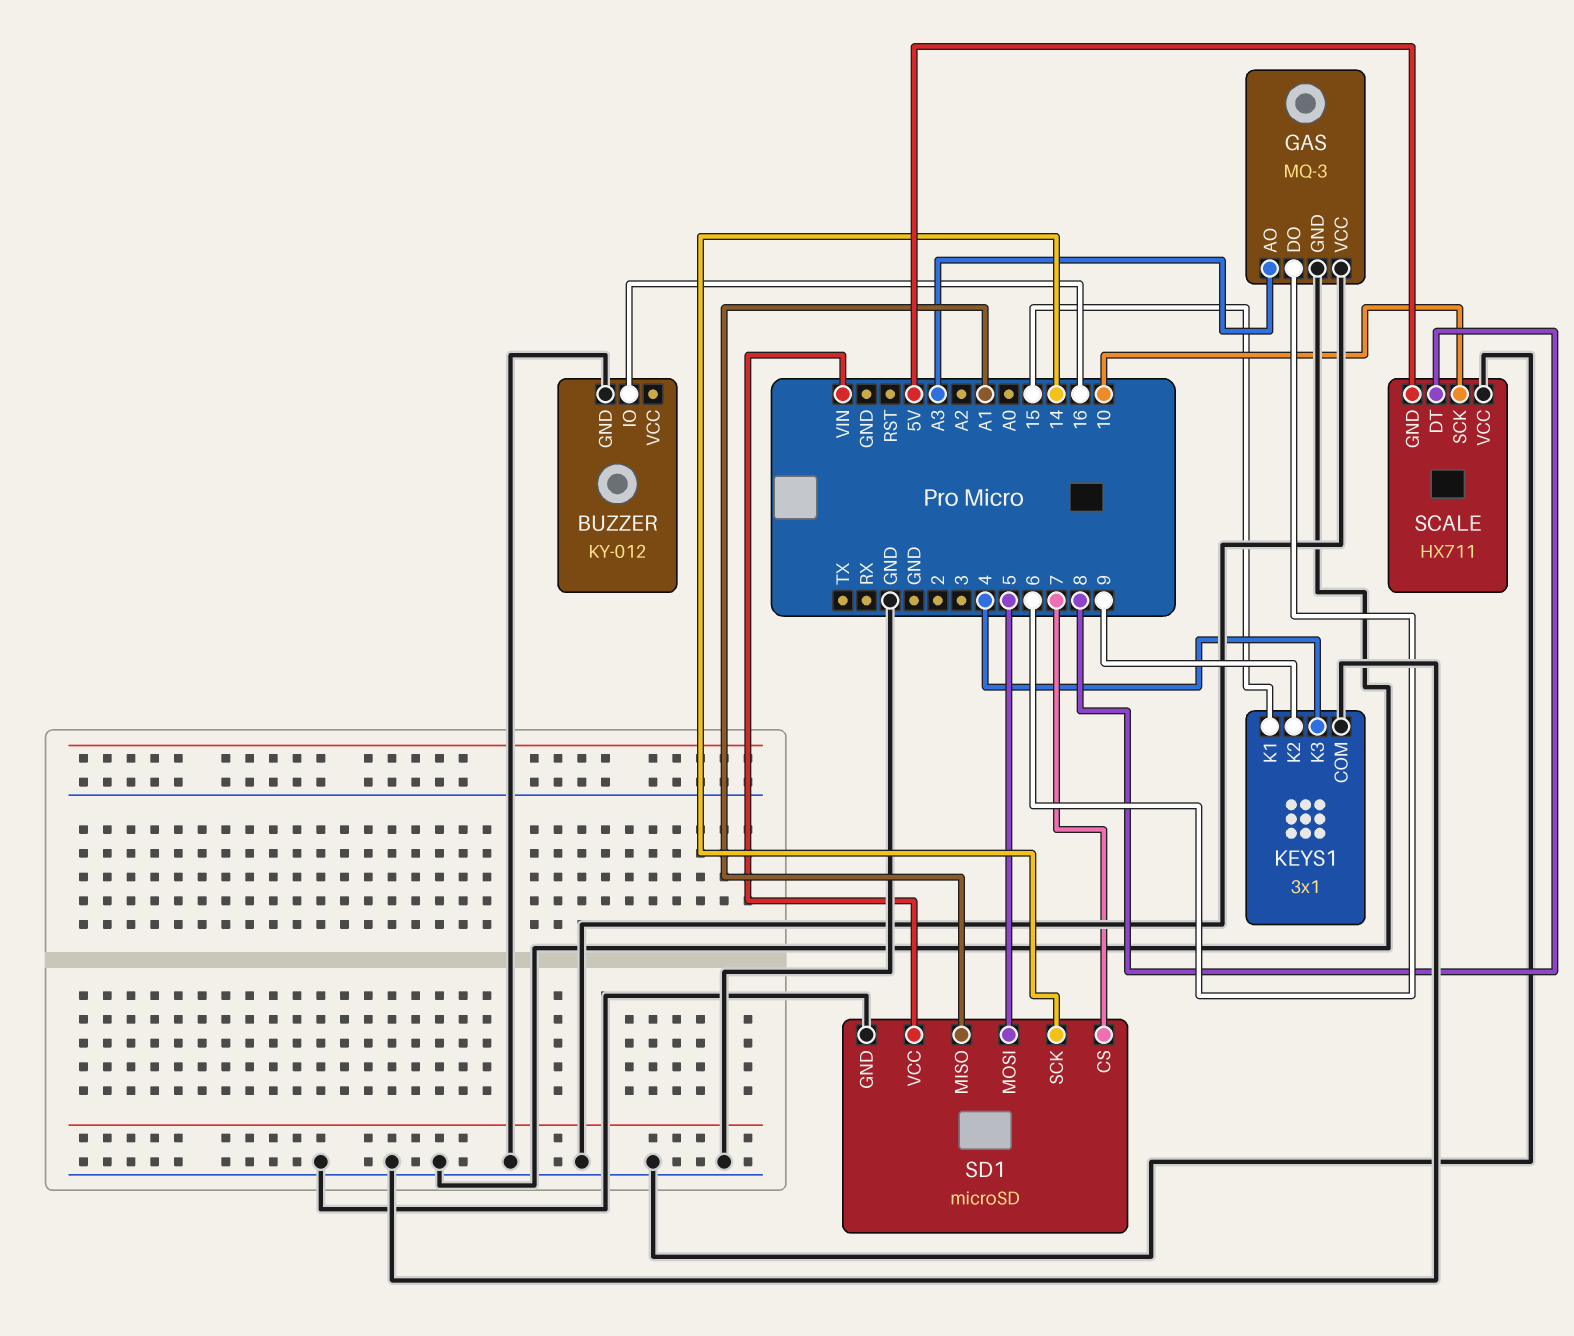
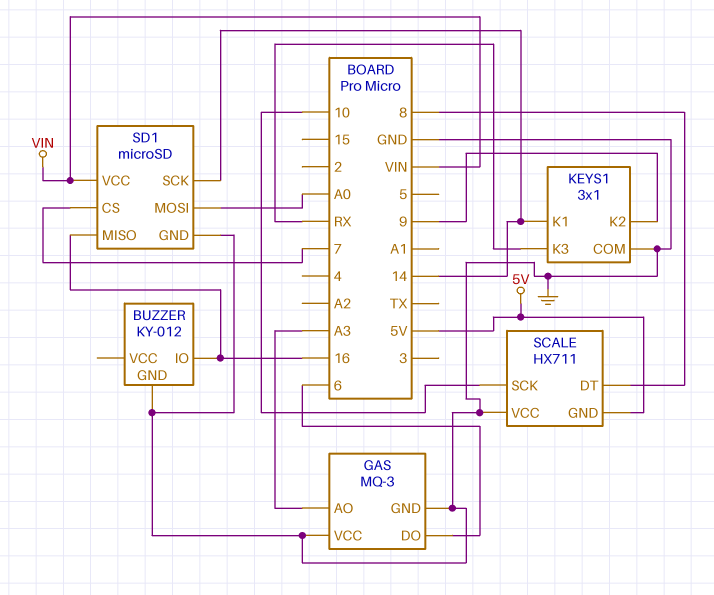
KEYS1 pin K1: 15 -> 14
KEYS1 pin K3: 4 -> RX
SD1 pin MISO: A1 -> 16
SD1 pin MOSI: 5 -> A0

